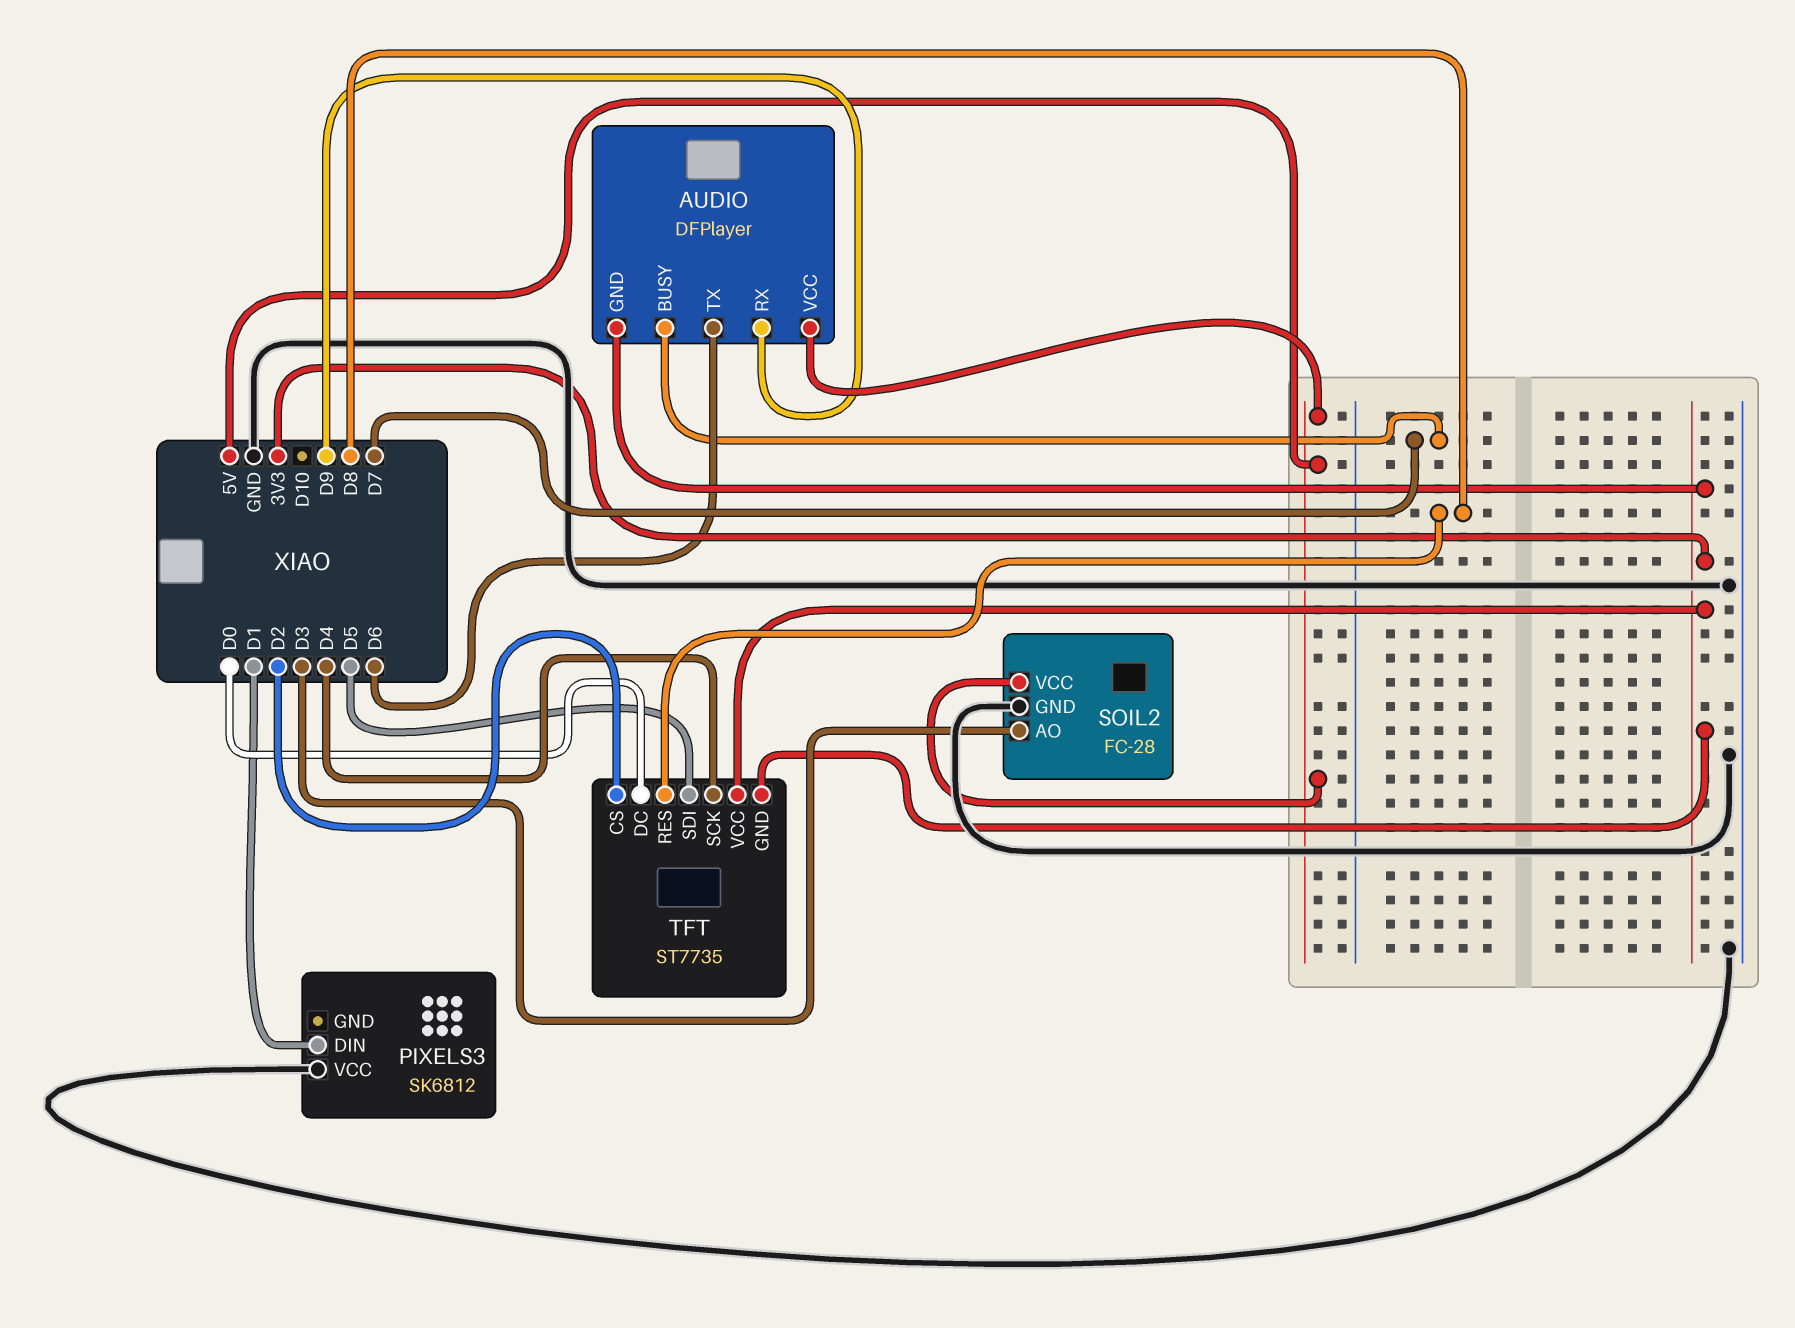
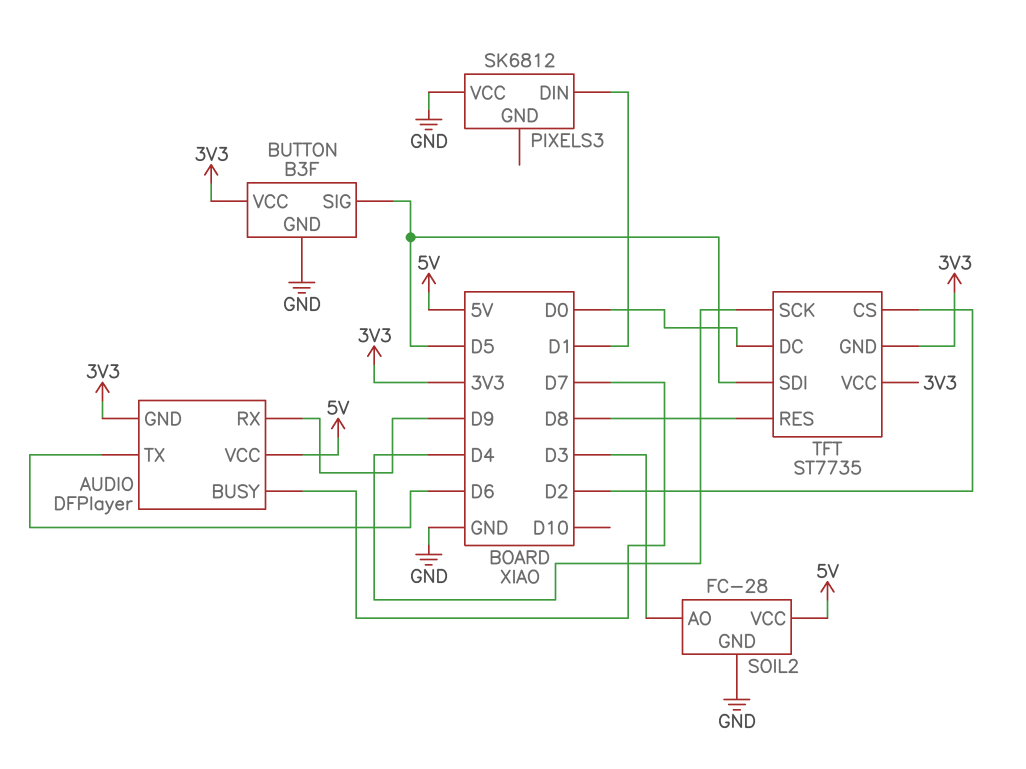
BUTTON: none -> B3F
BUTTON pin GND: none -> GND
BUTTON pin SIG: none -> D5
BUTTON pin VCC: none -> 3V3

